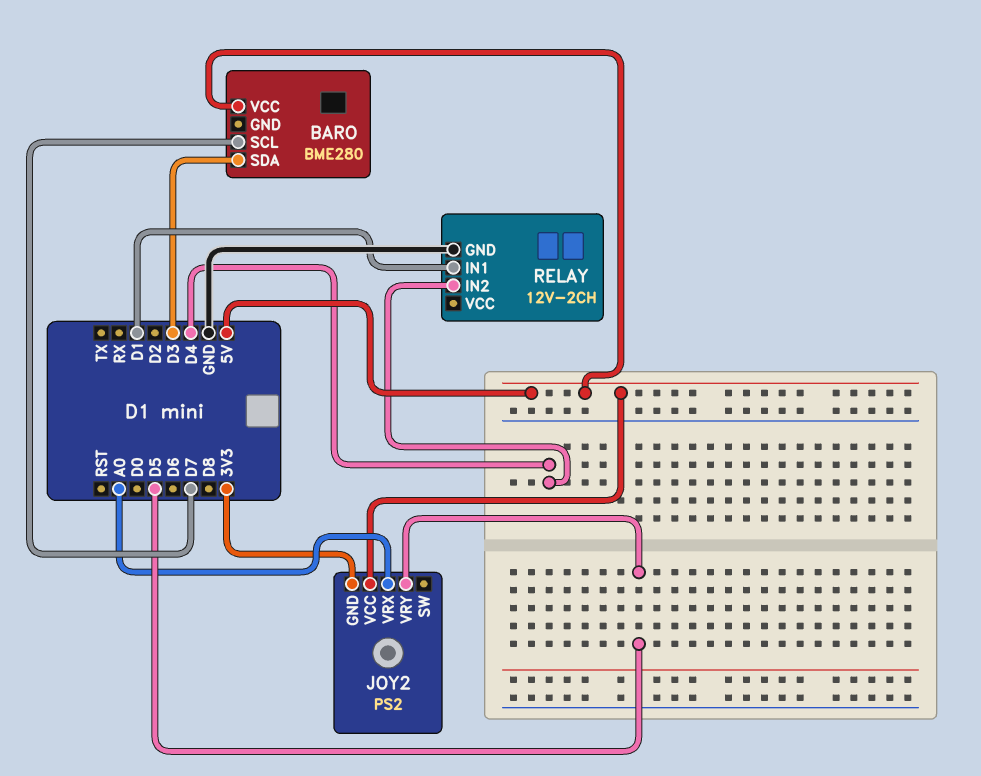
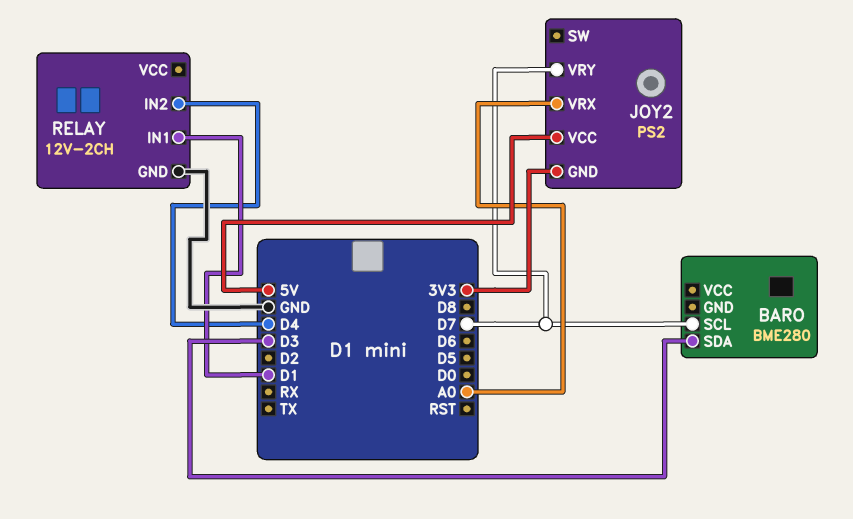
BARO pin VCC: 5V -> none
JOY2 pin VRY: D5 -> D7

